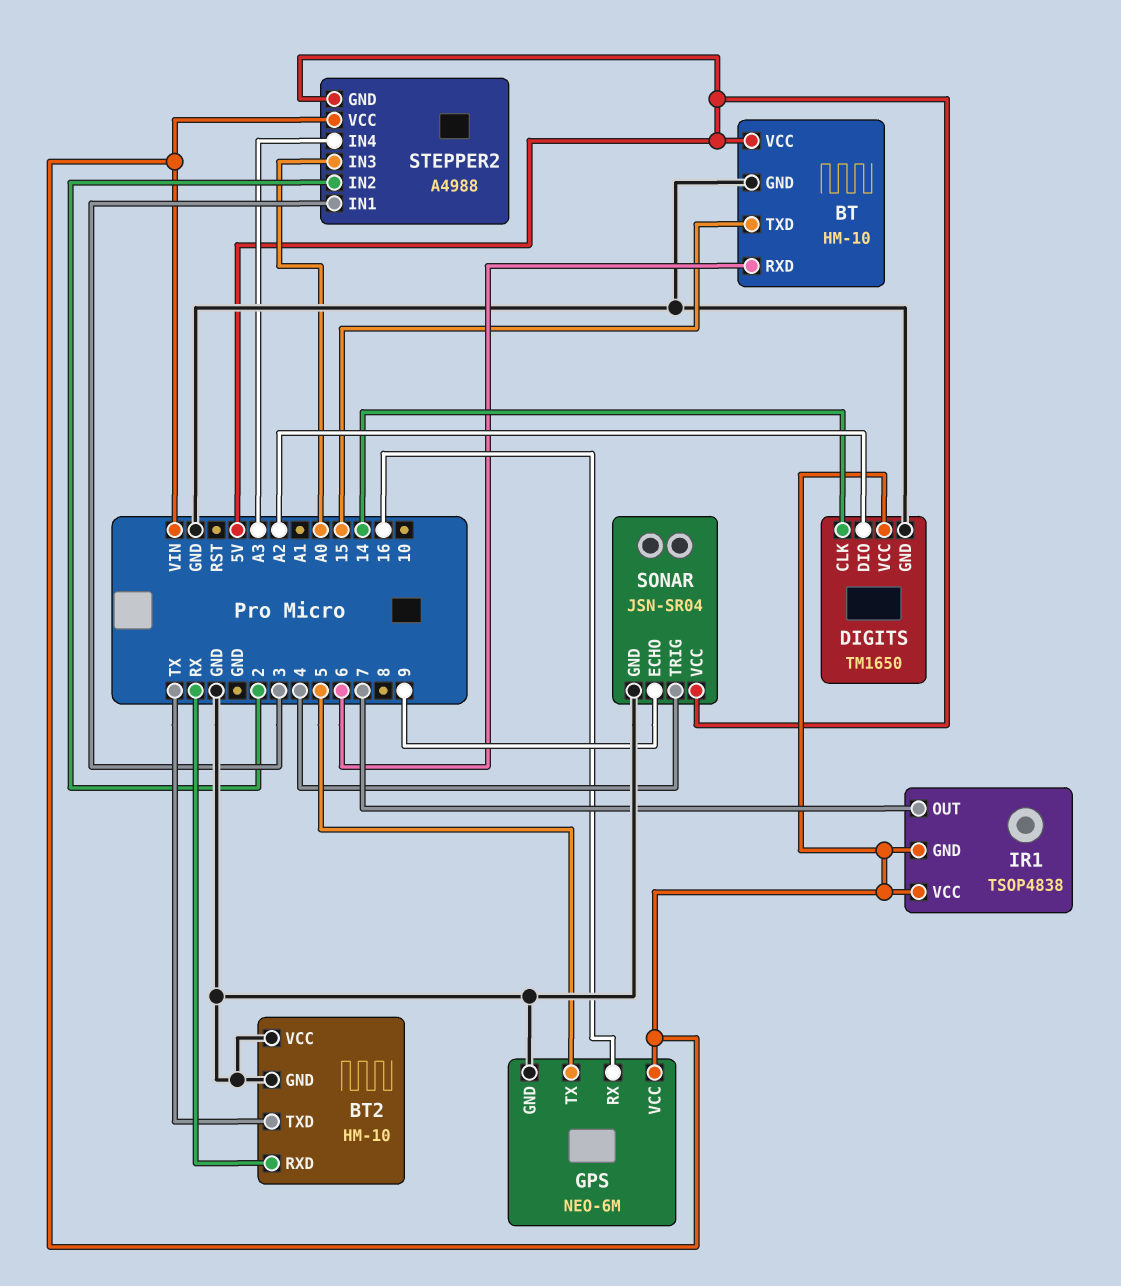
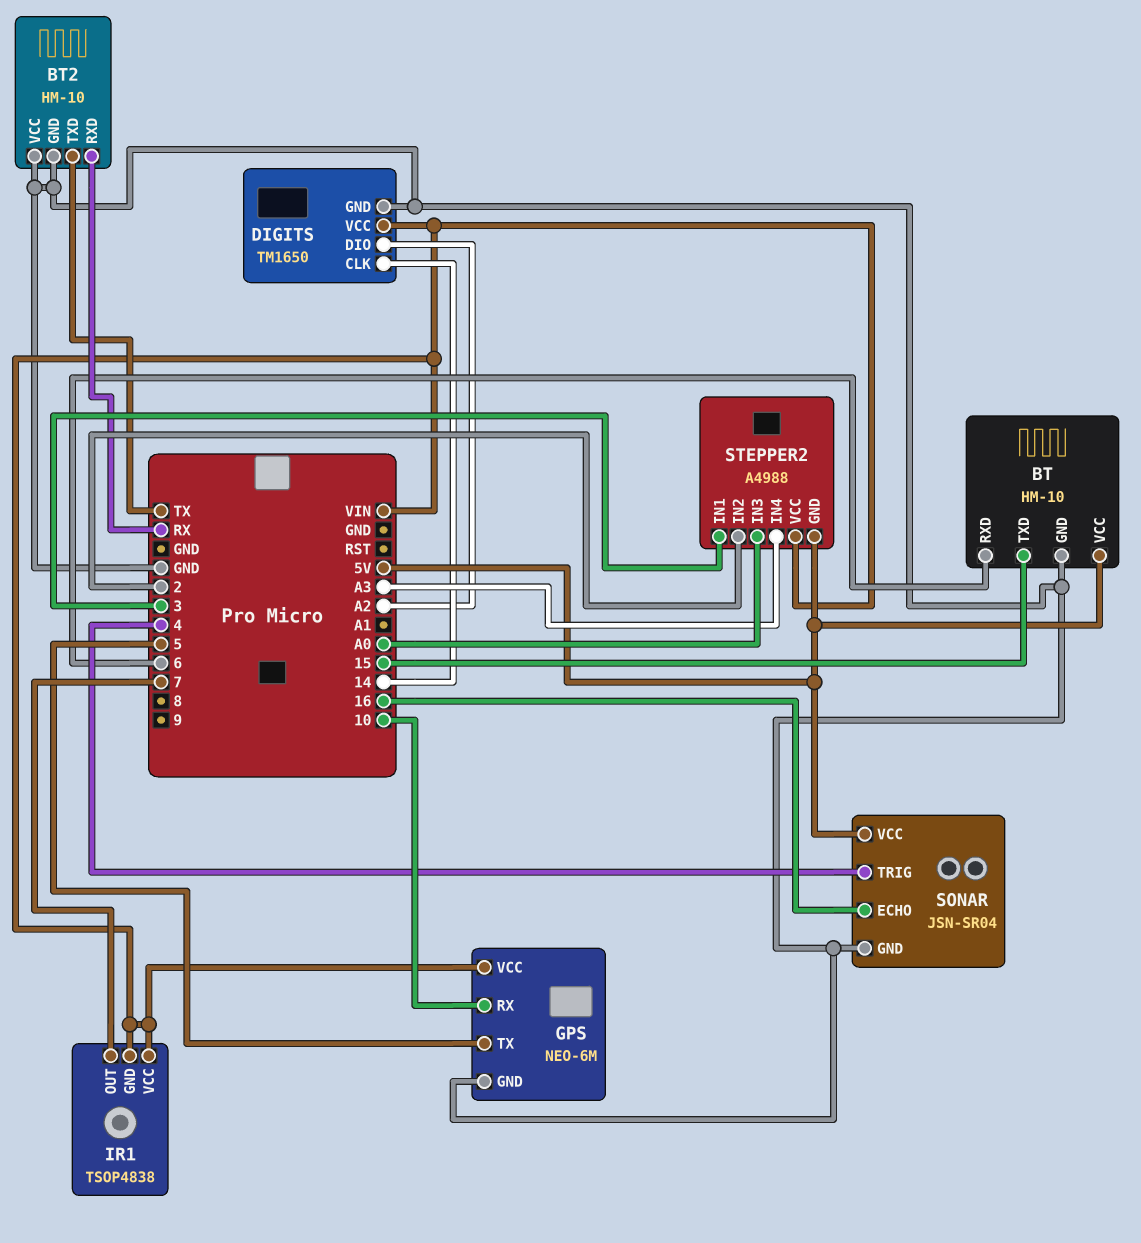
GPS pin RX: 16 -> 10
SONAR pin ECHO: 9 -> 16

